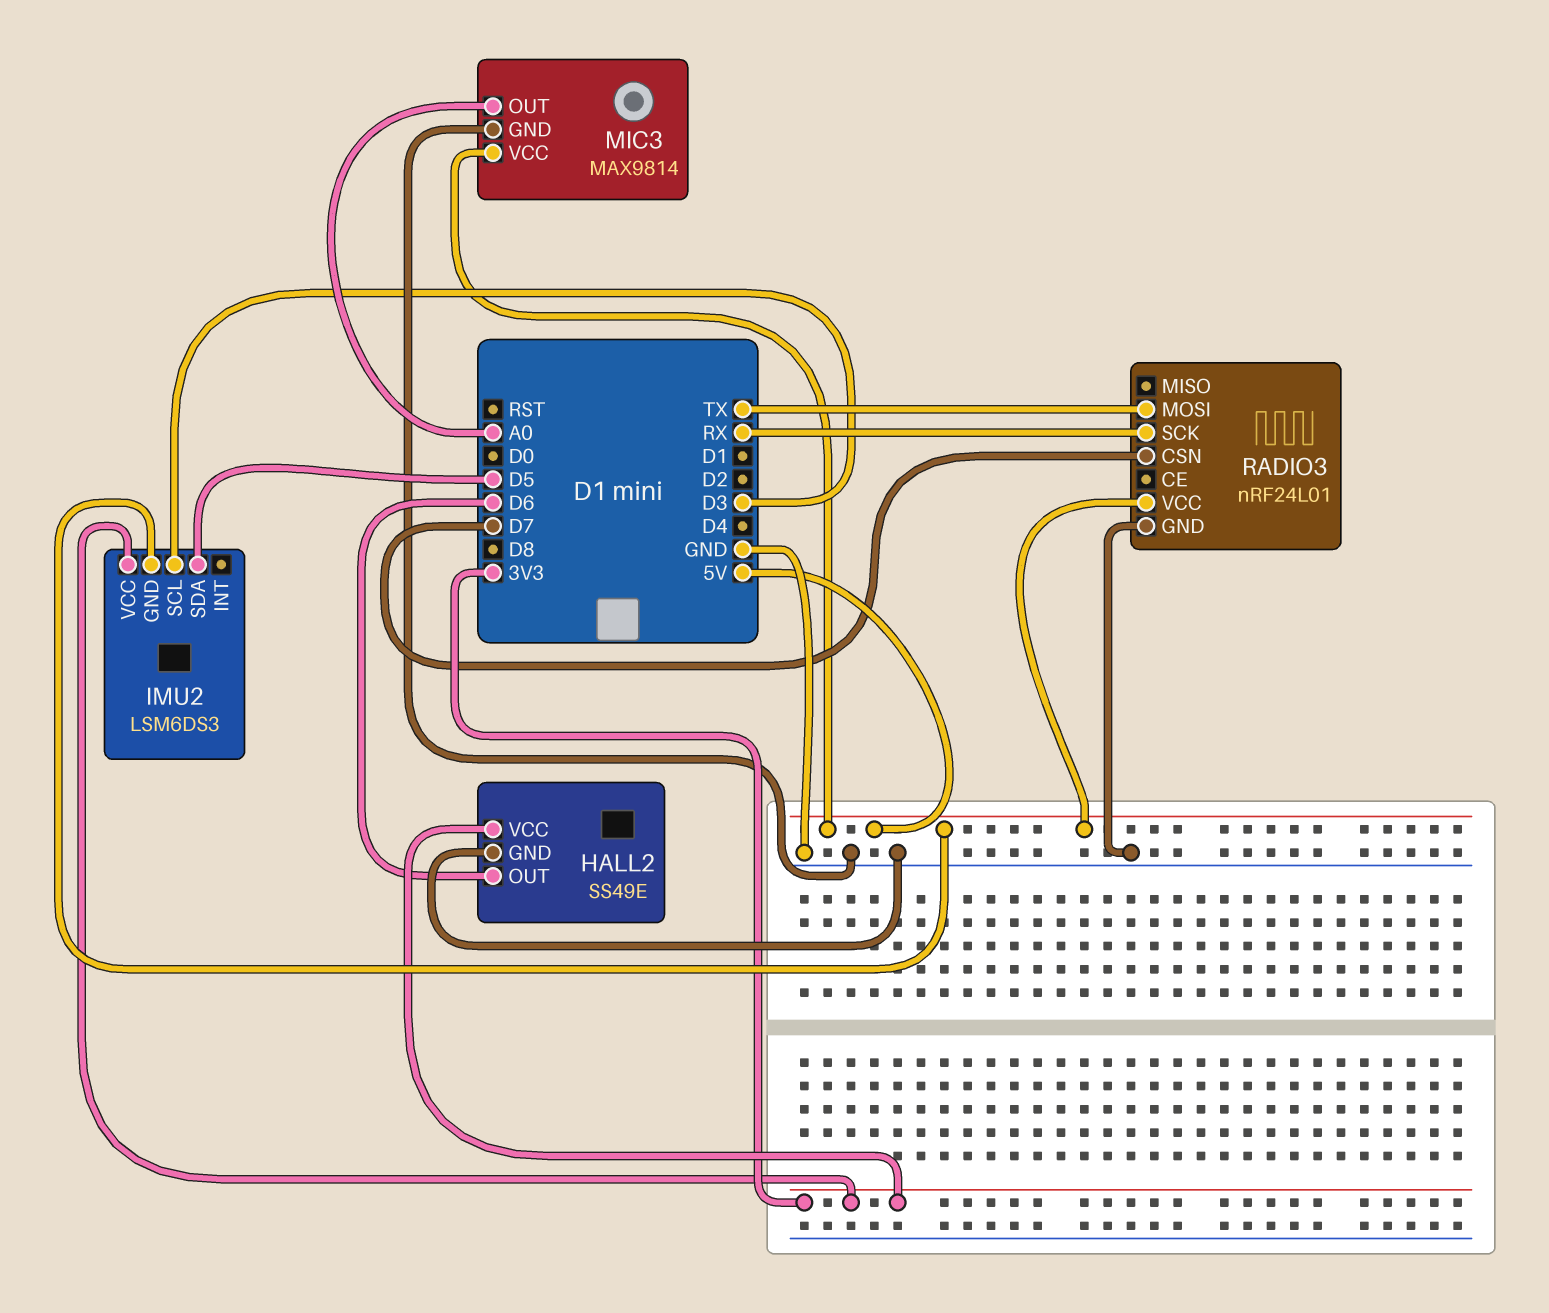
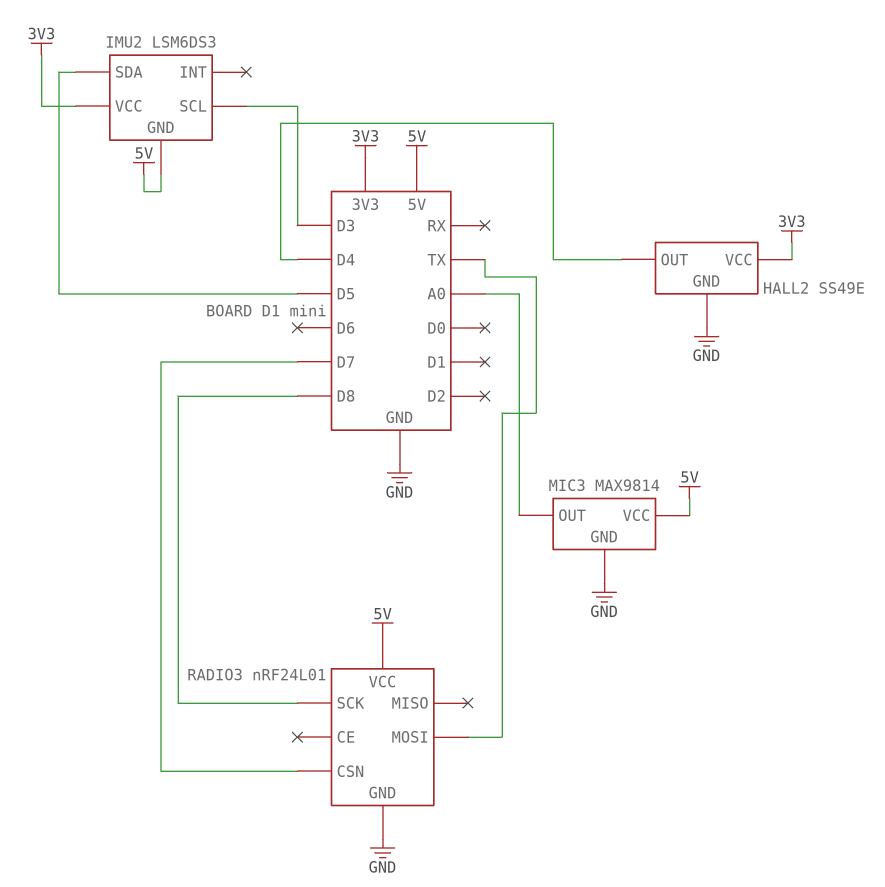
HALL2 pin OUT: D6 -> D4
RADIO3 pin SCK: RX -> D8

